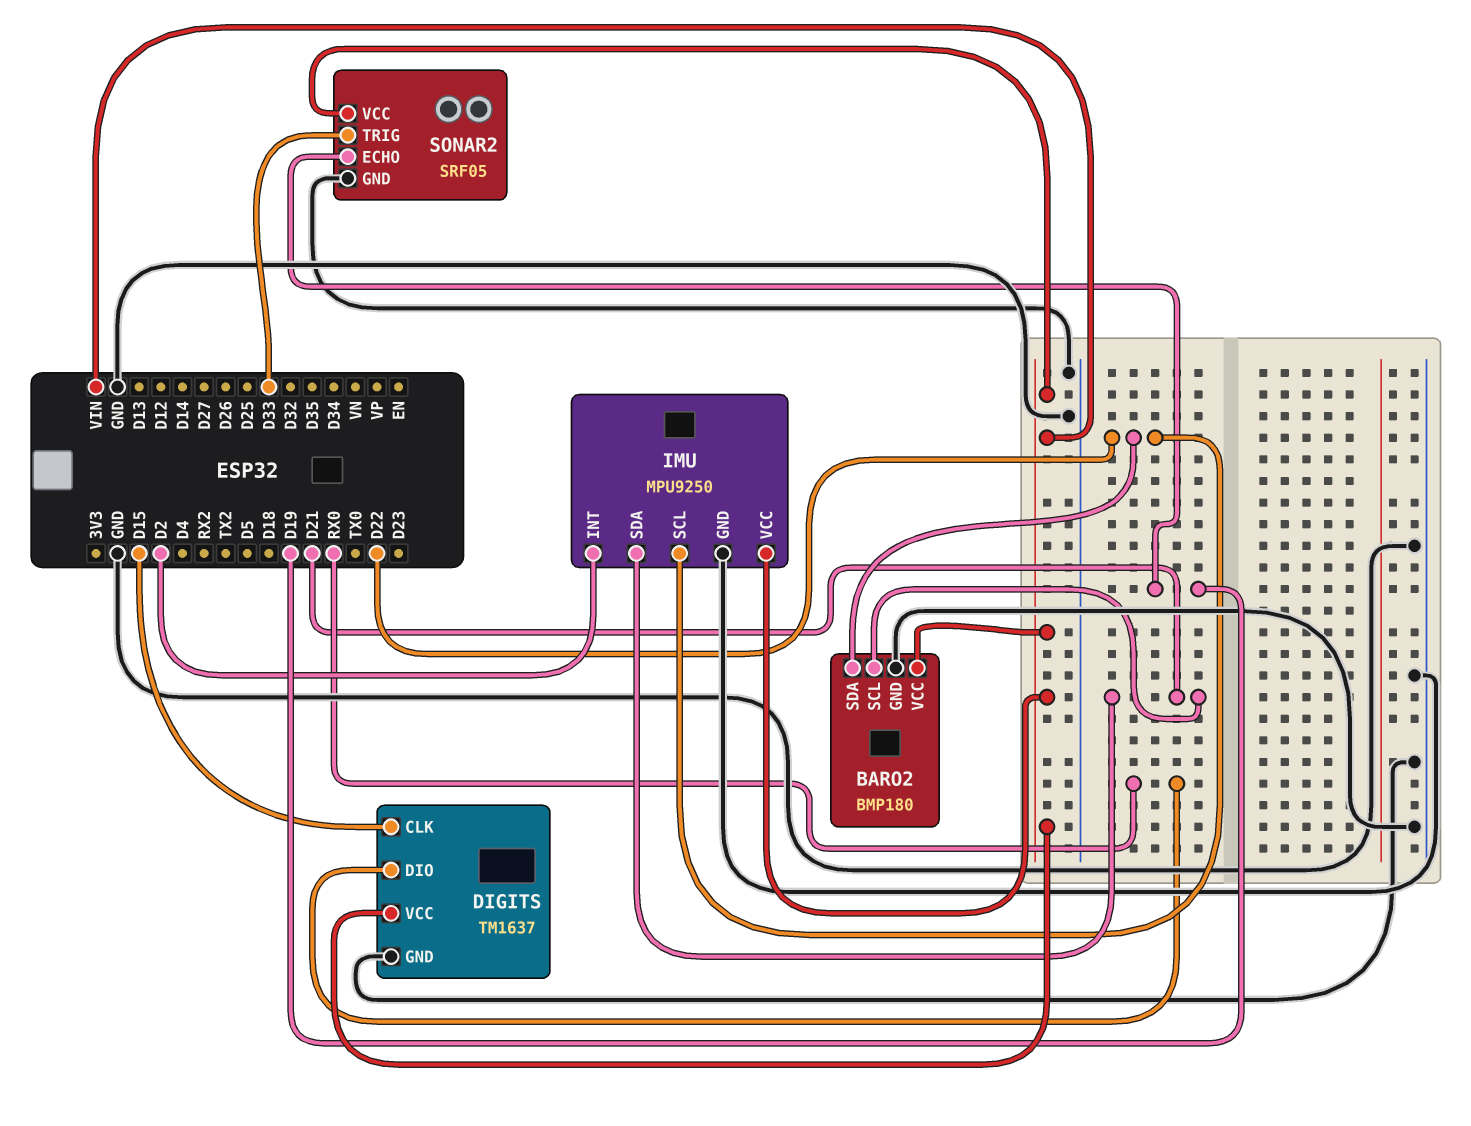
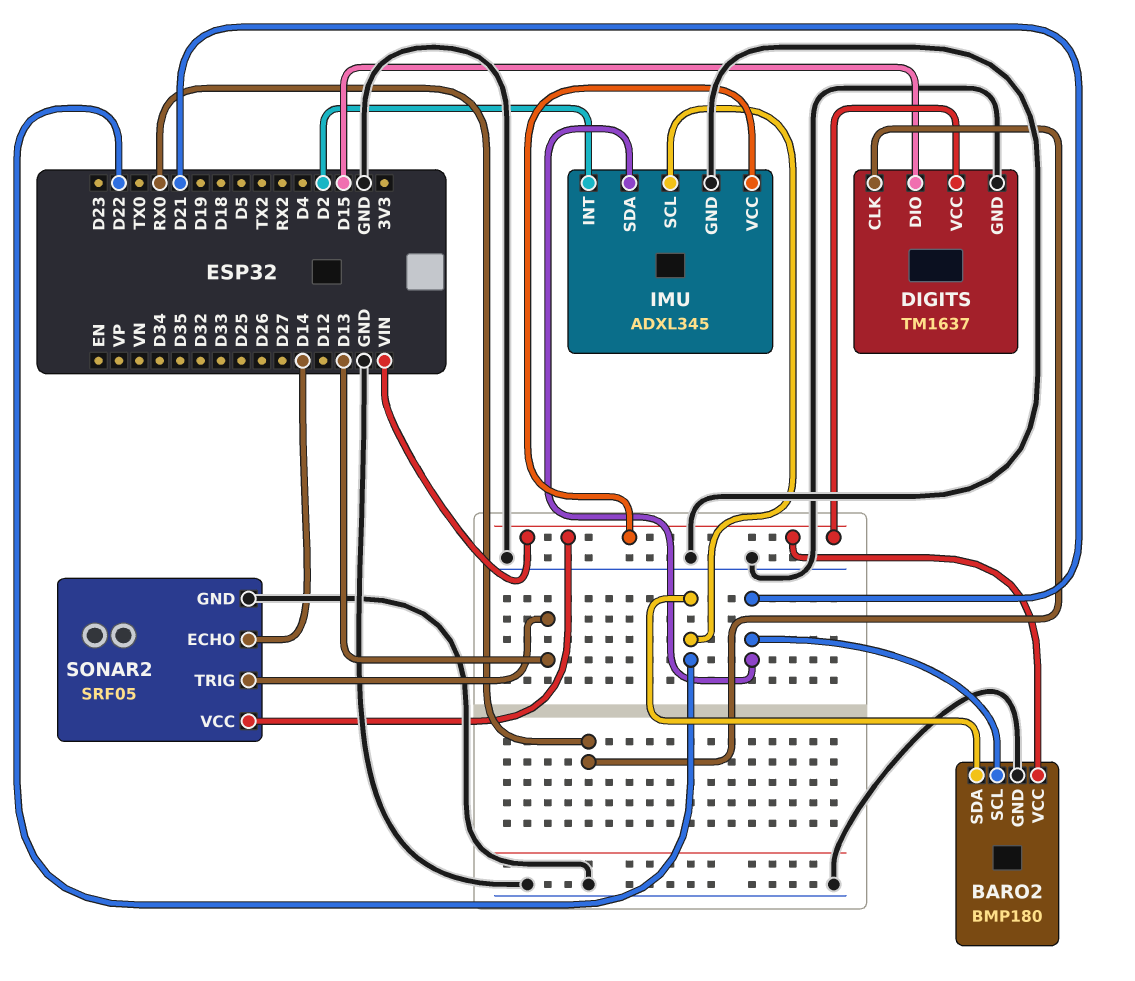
DIGITS pin CLK: D15 -> RX0
DIGITS pin DIO: RX0 -> D15
IMU: MPU9250 -> ADXL345
SONAR2 pin ECHO: D19 -> D14
SONAR2 pin TRIG: D33 -> D13

